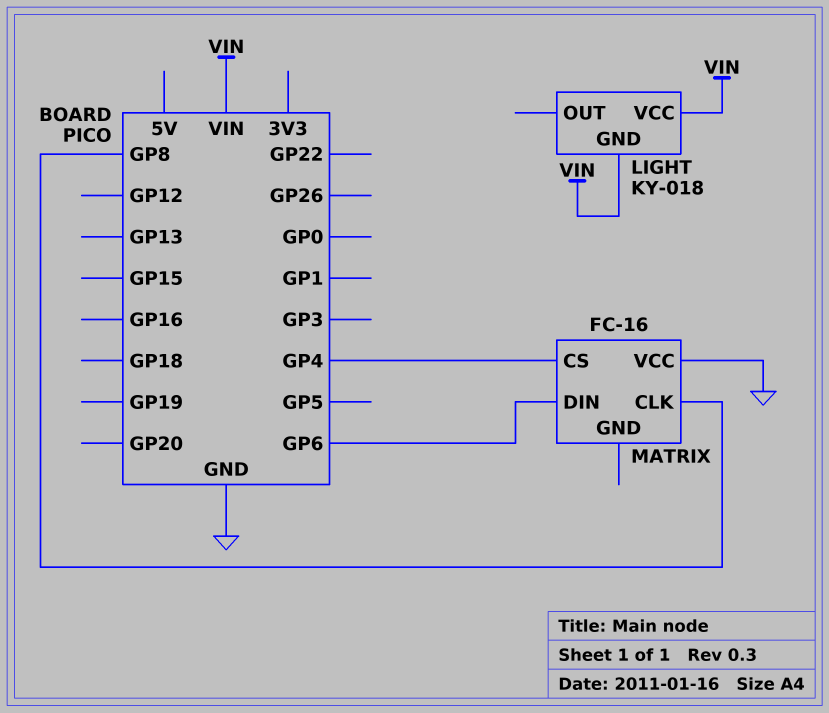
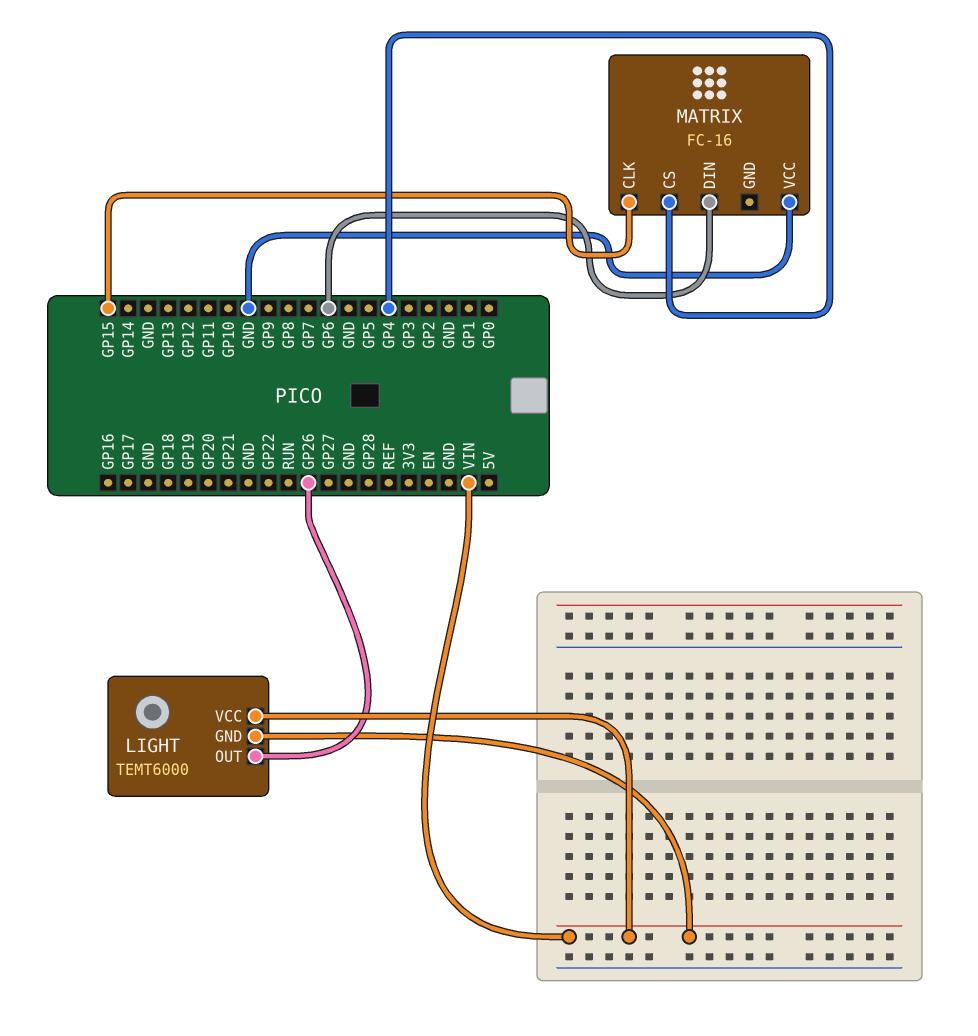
LIGHT: KY-018 -> TEMT6000
LIGHT pin OUT: none -> GP26
MATRIX pin CLK: GP8 -> GP15

